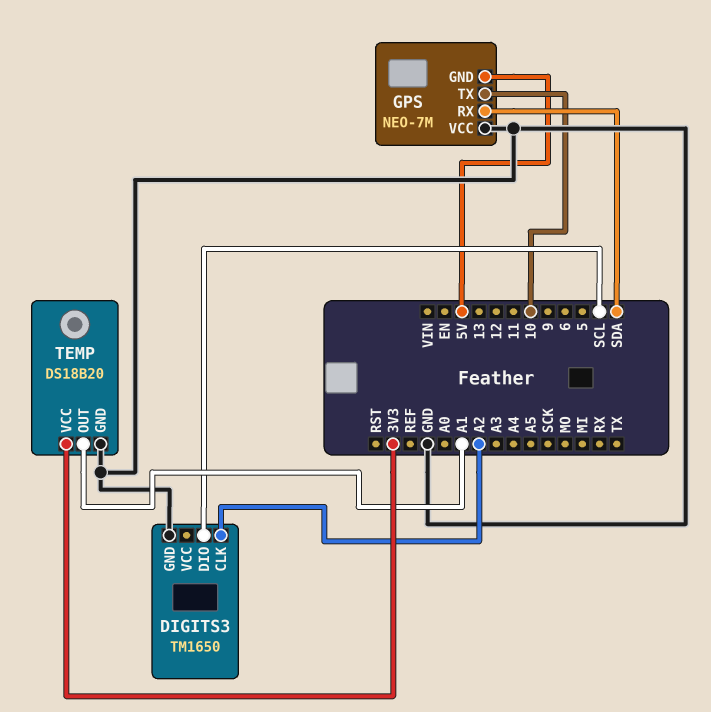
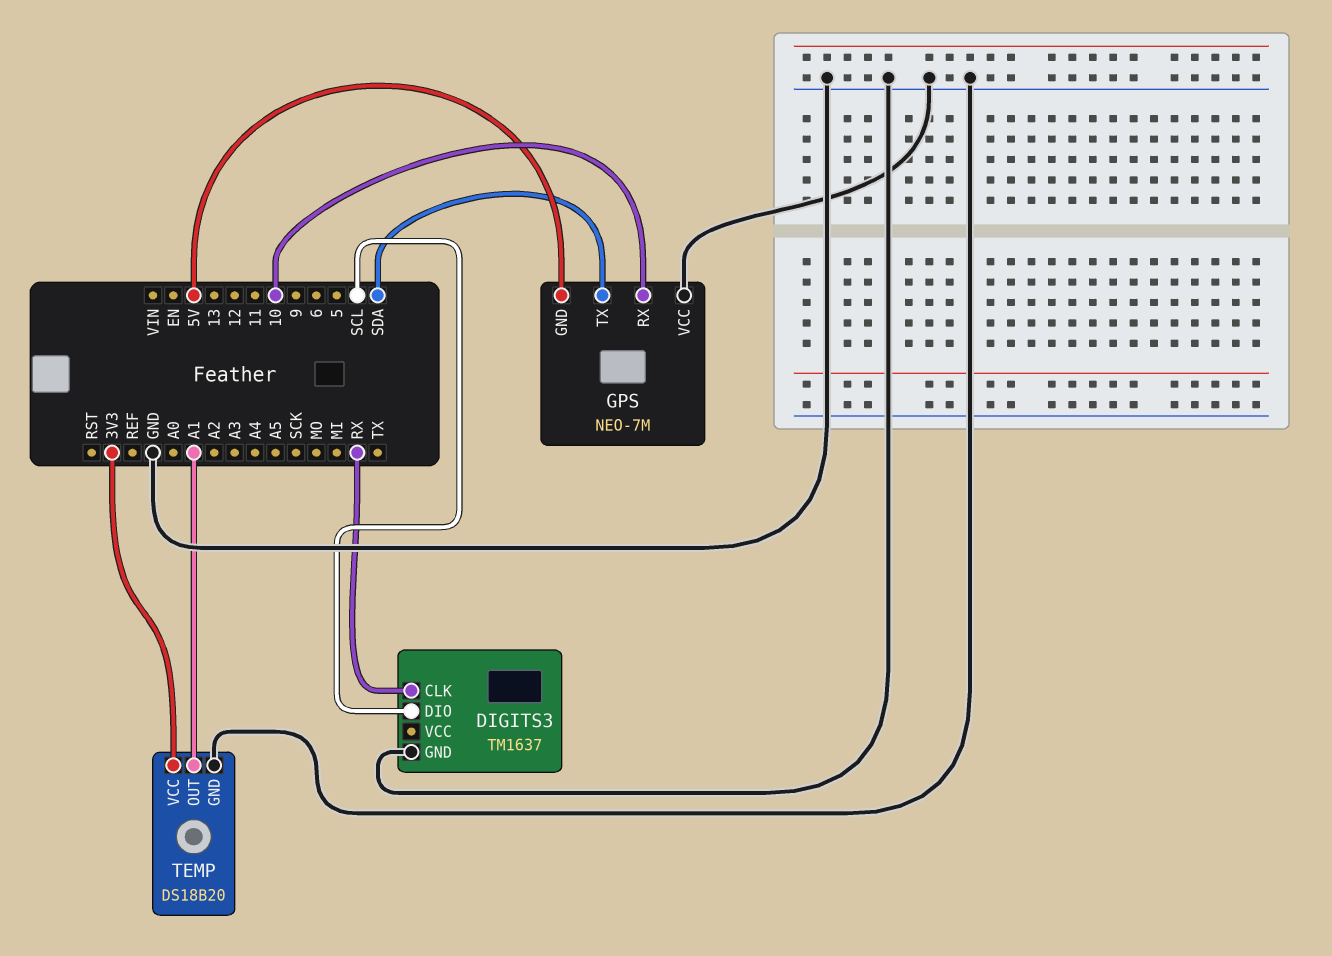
DIGITS3: TM1650 -> TM1637
DIGITS3 pin CLK: A2 -> RX
GPS pin RX: SDA -> 10
GPS pin TX: 10 -> SDA

